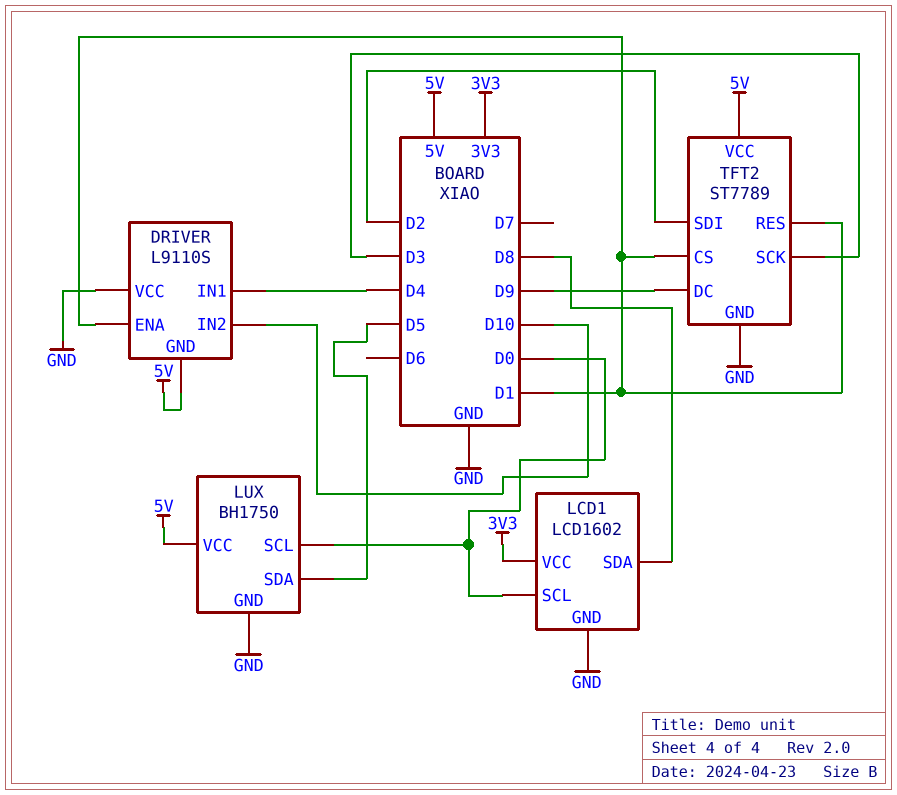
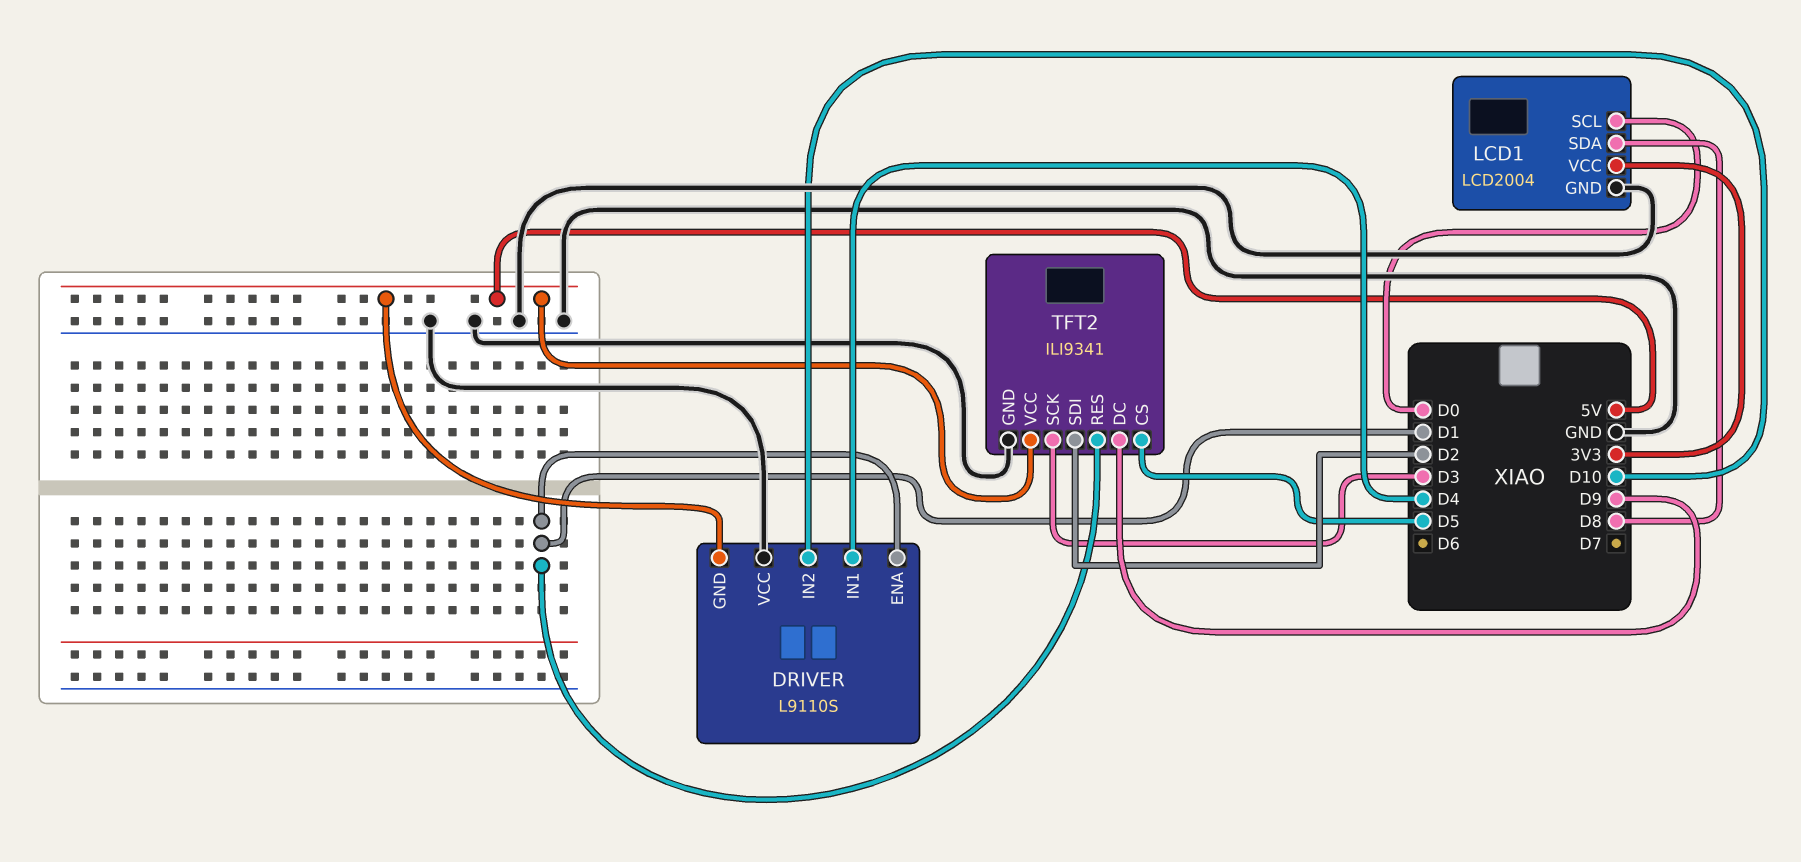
LCD1: LCD1602 -> LCD2004
LUX: BH1750 -> none
LUX pin GND: GND -> none
LUX pin SCL: D0 -> none
LUX pin SDA: D5 -> none
LUX pin VCC: 5V -> none
TFT2: ST7789 -> ILI9341
TFT2 pin CS: D1 -> D5

